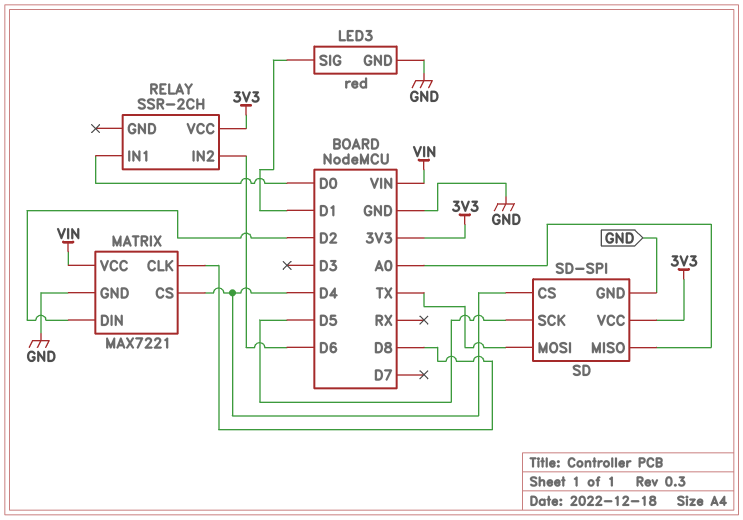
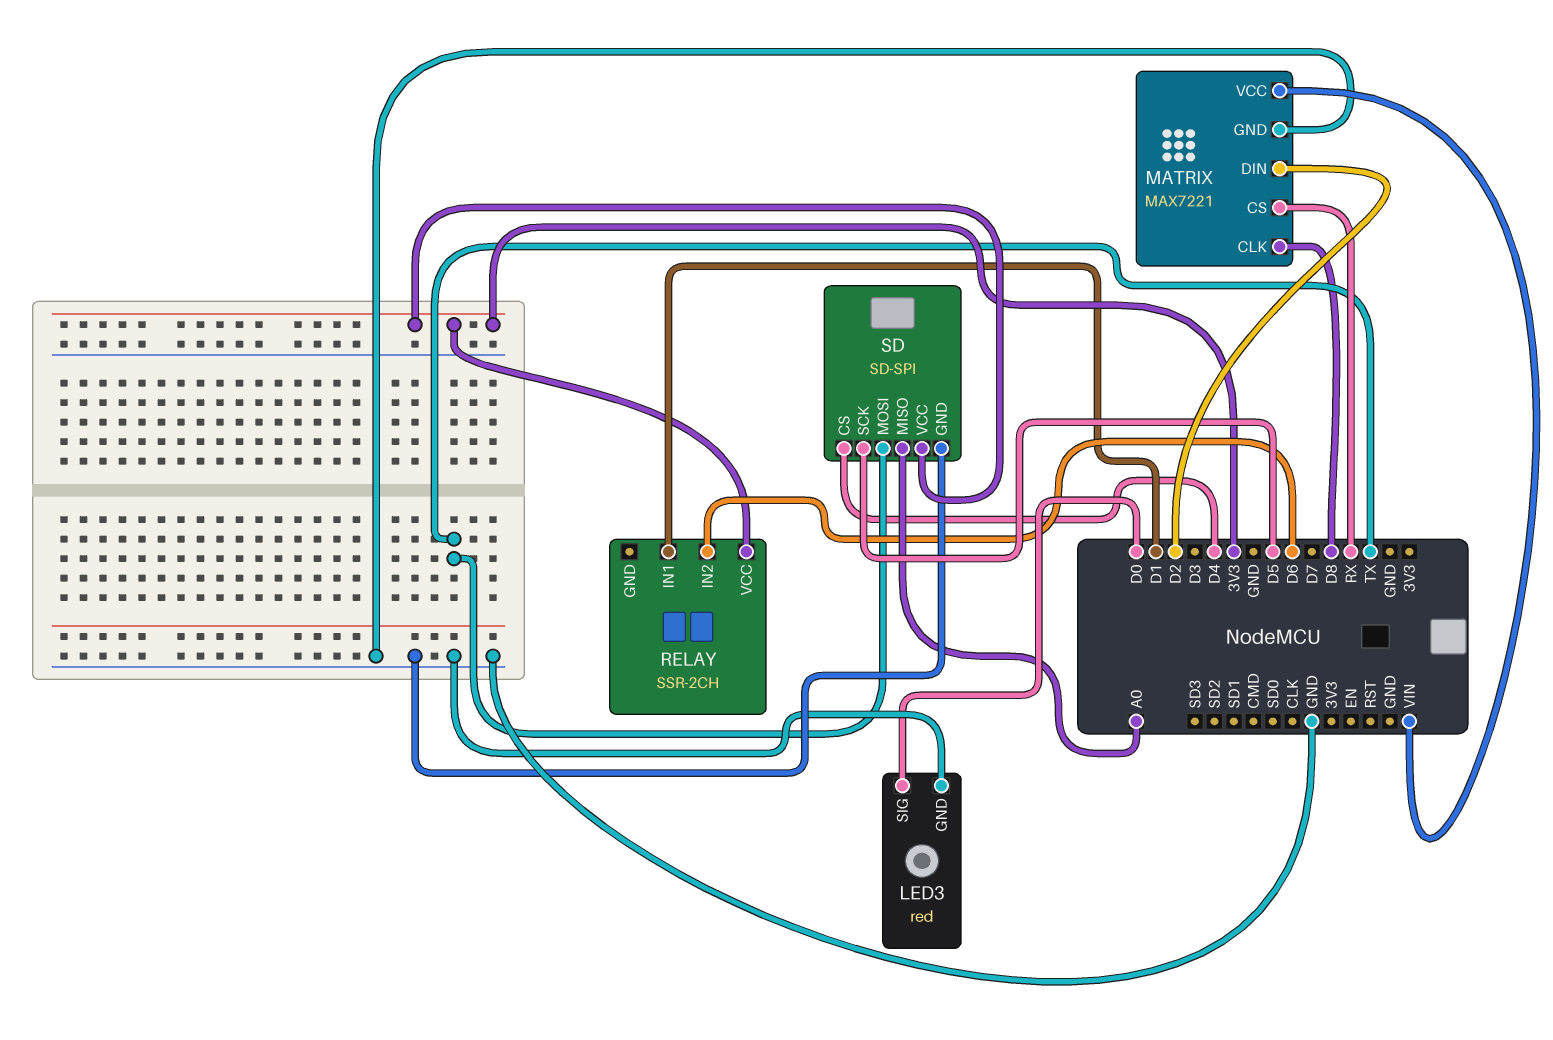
LED3 pin SIG: D1 -> D0
MATRIX pin CS: D4 -> RX
RELAY pin IN1: D0 -> D1

